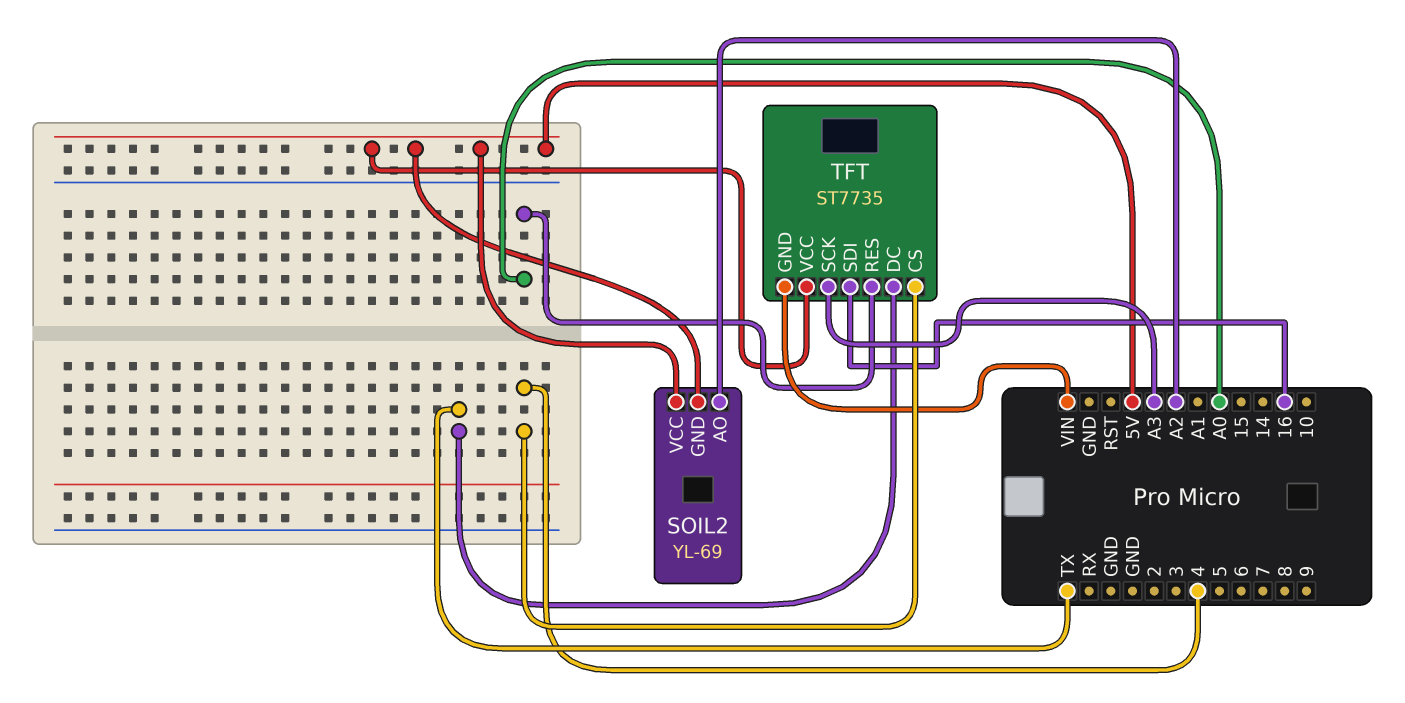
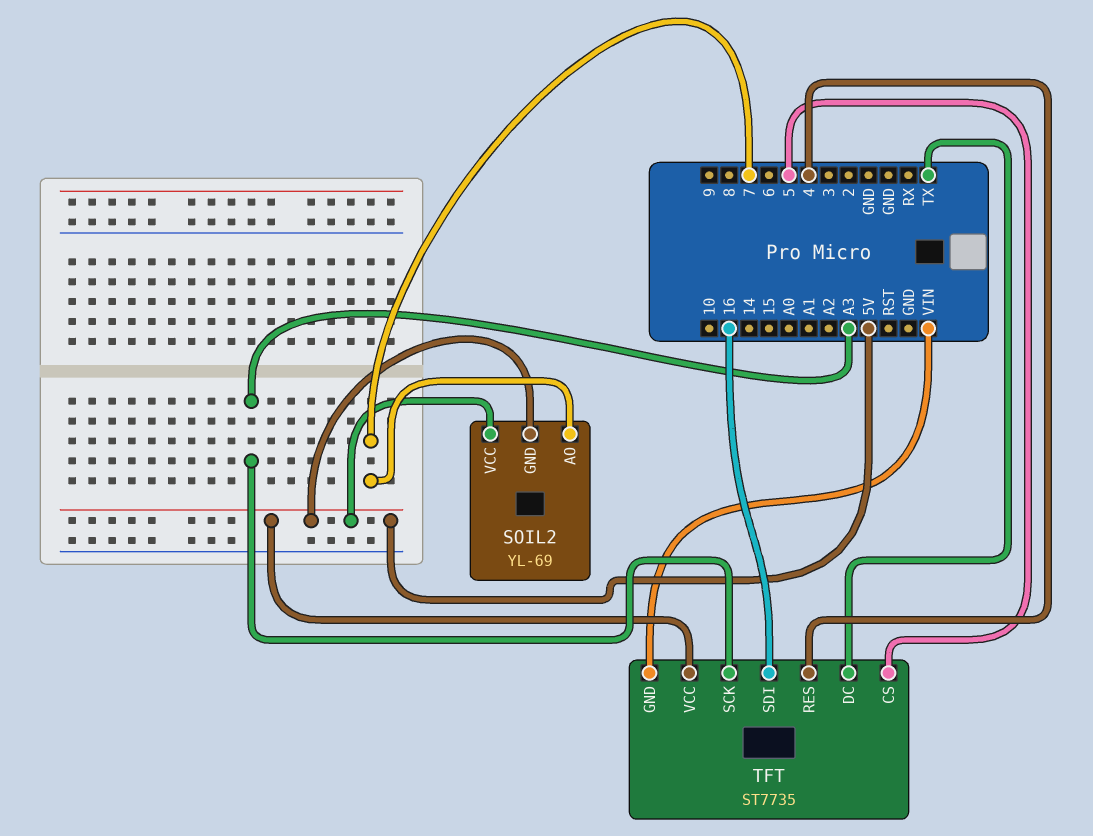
SOIL2 pin AO: A2 -> 7
TFT pin CS: 4 -> 5
TFT pin RES: A0 -> 4

